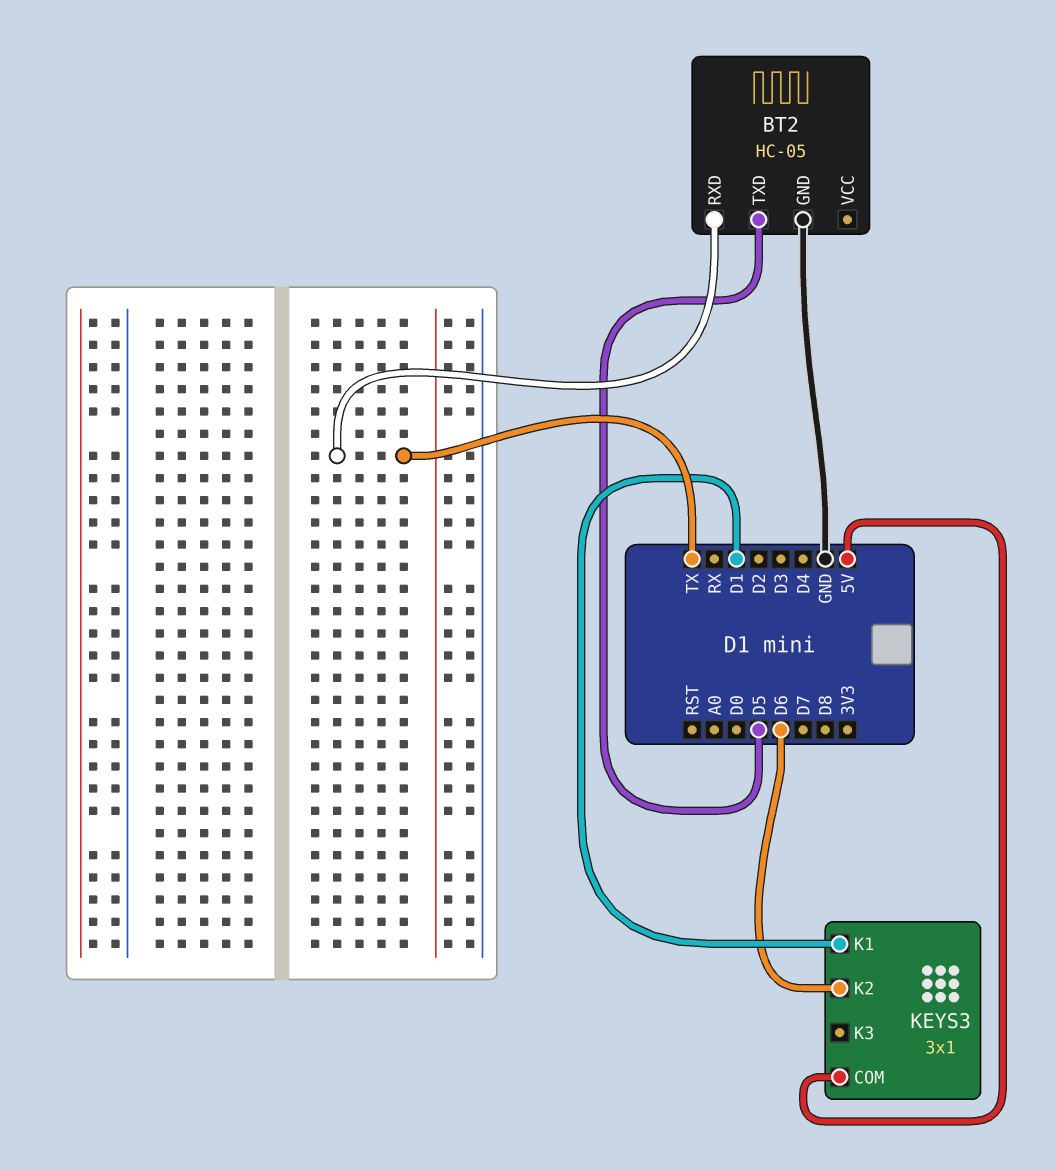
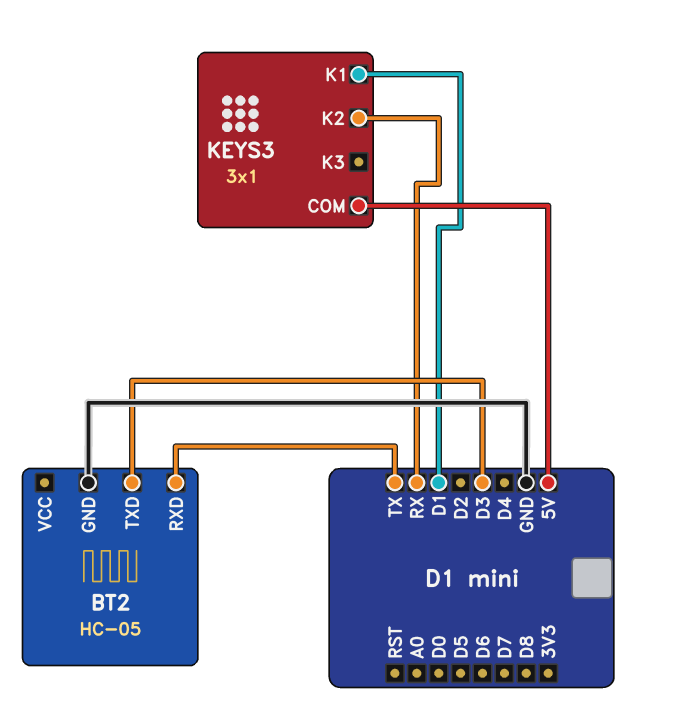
BT2 pin TXD: D5 -> D3
KEYS3 pin K2: D6 -> RX

